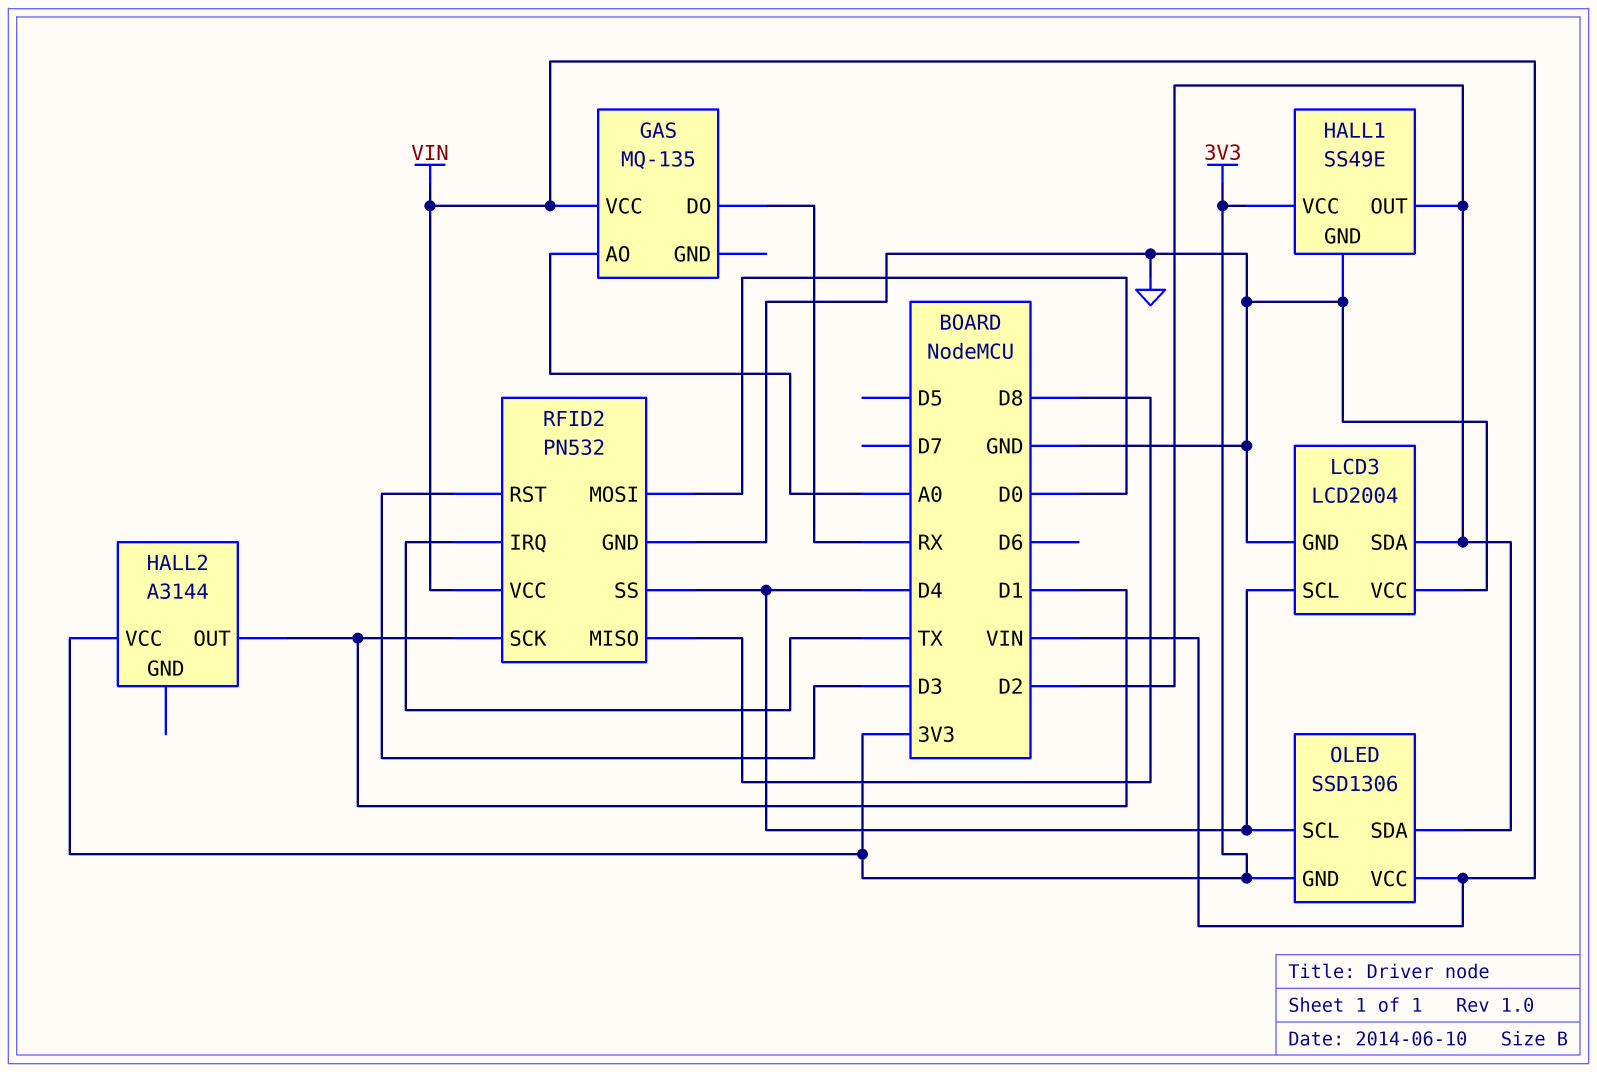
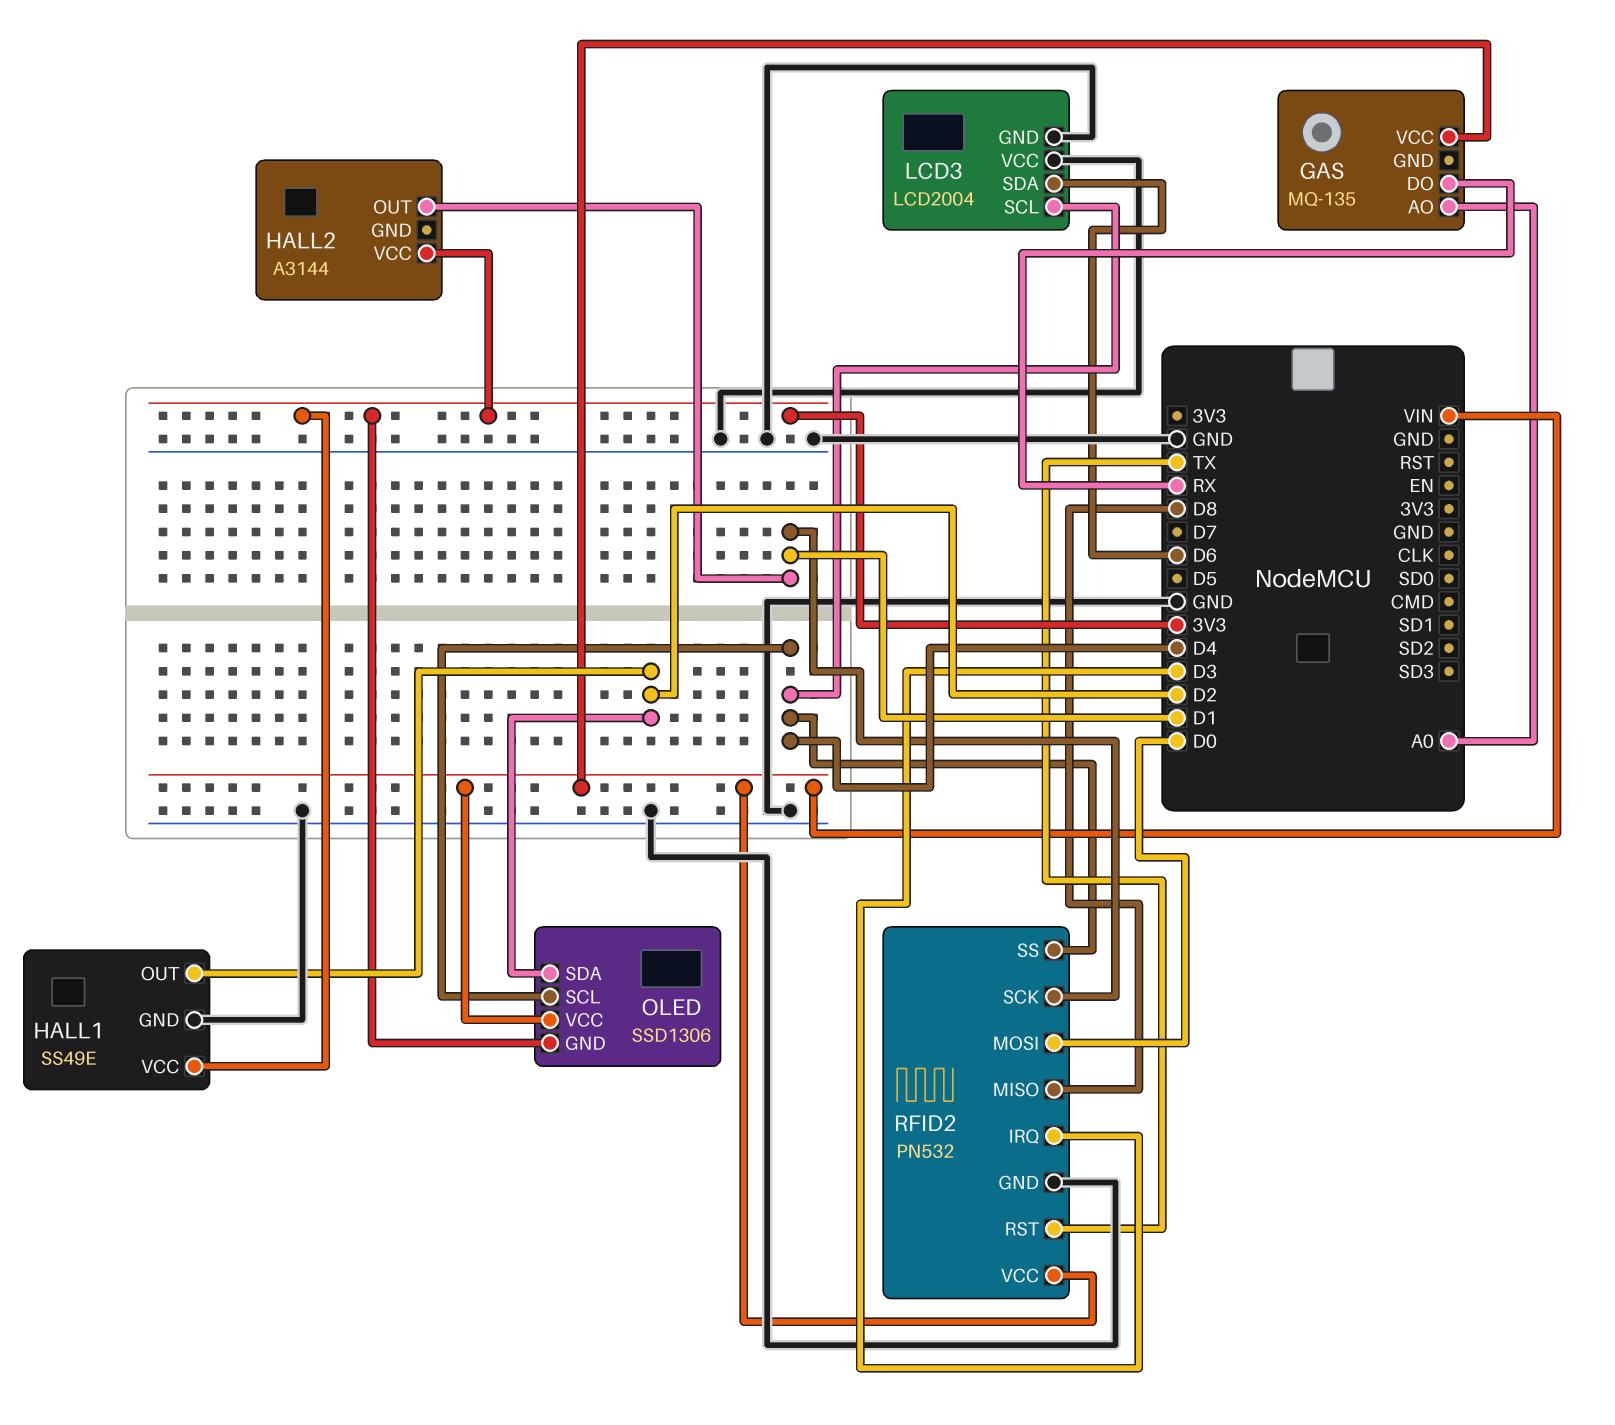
LCD3 pin SDA: D2 -> D6
RFID2 pin IRQ: TX -> D3
RFID2 pin RST: D3 -> TX

